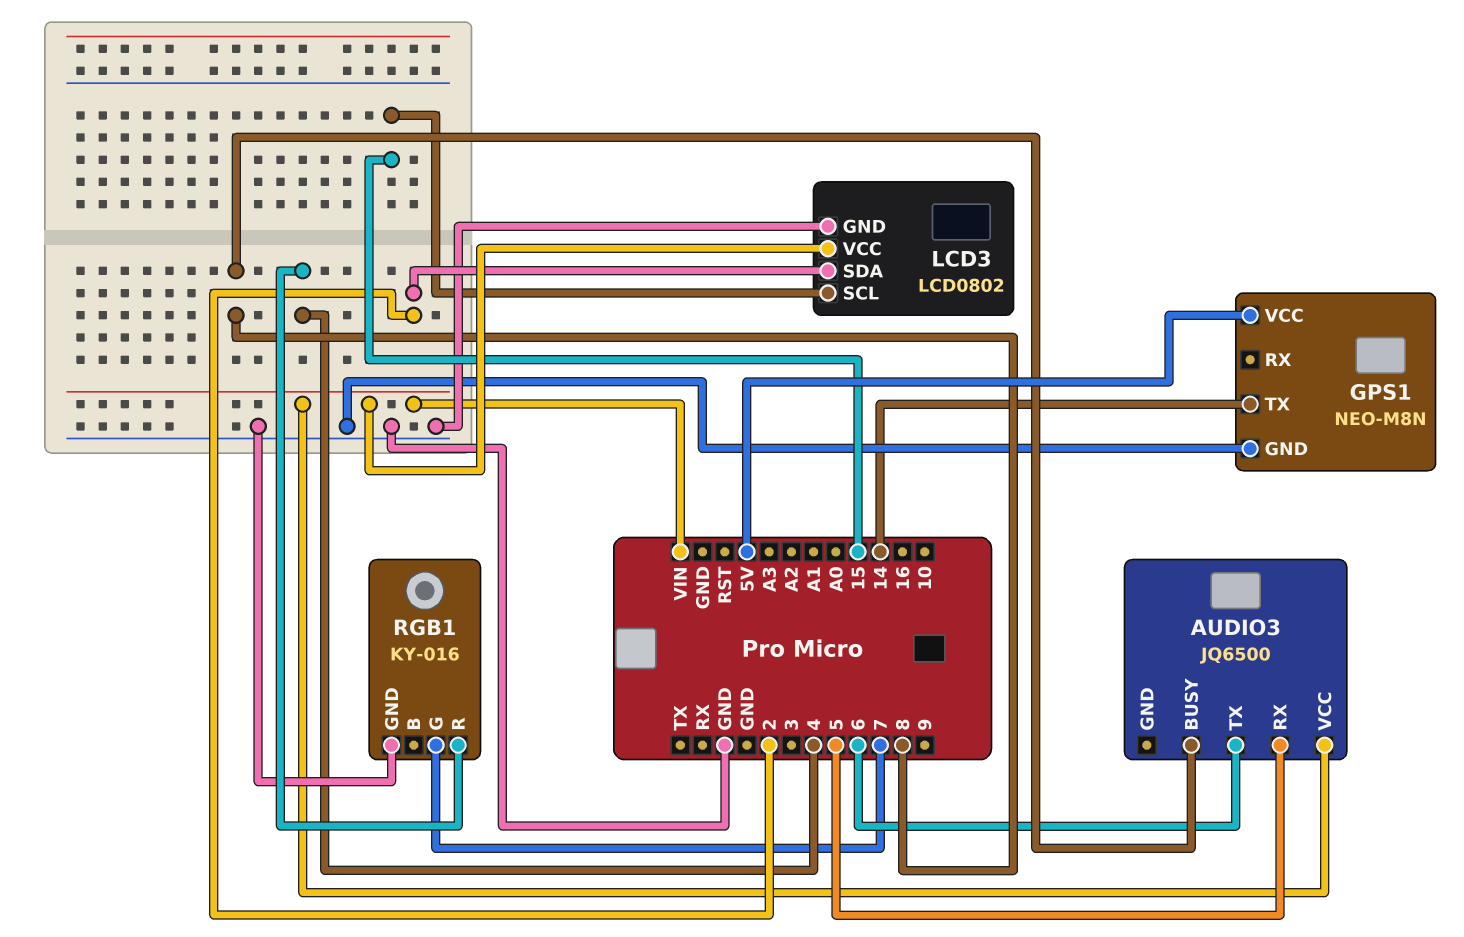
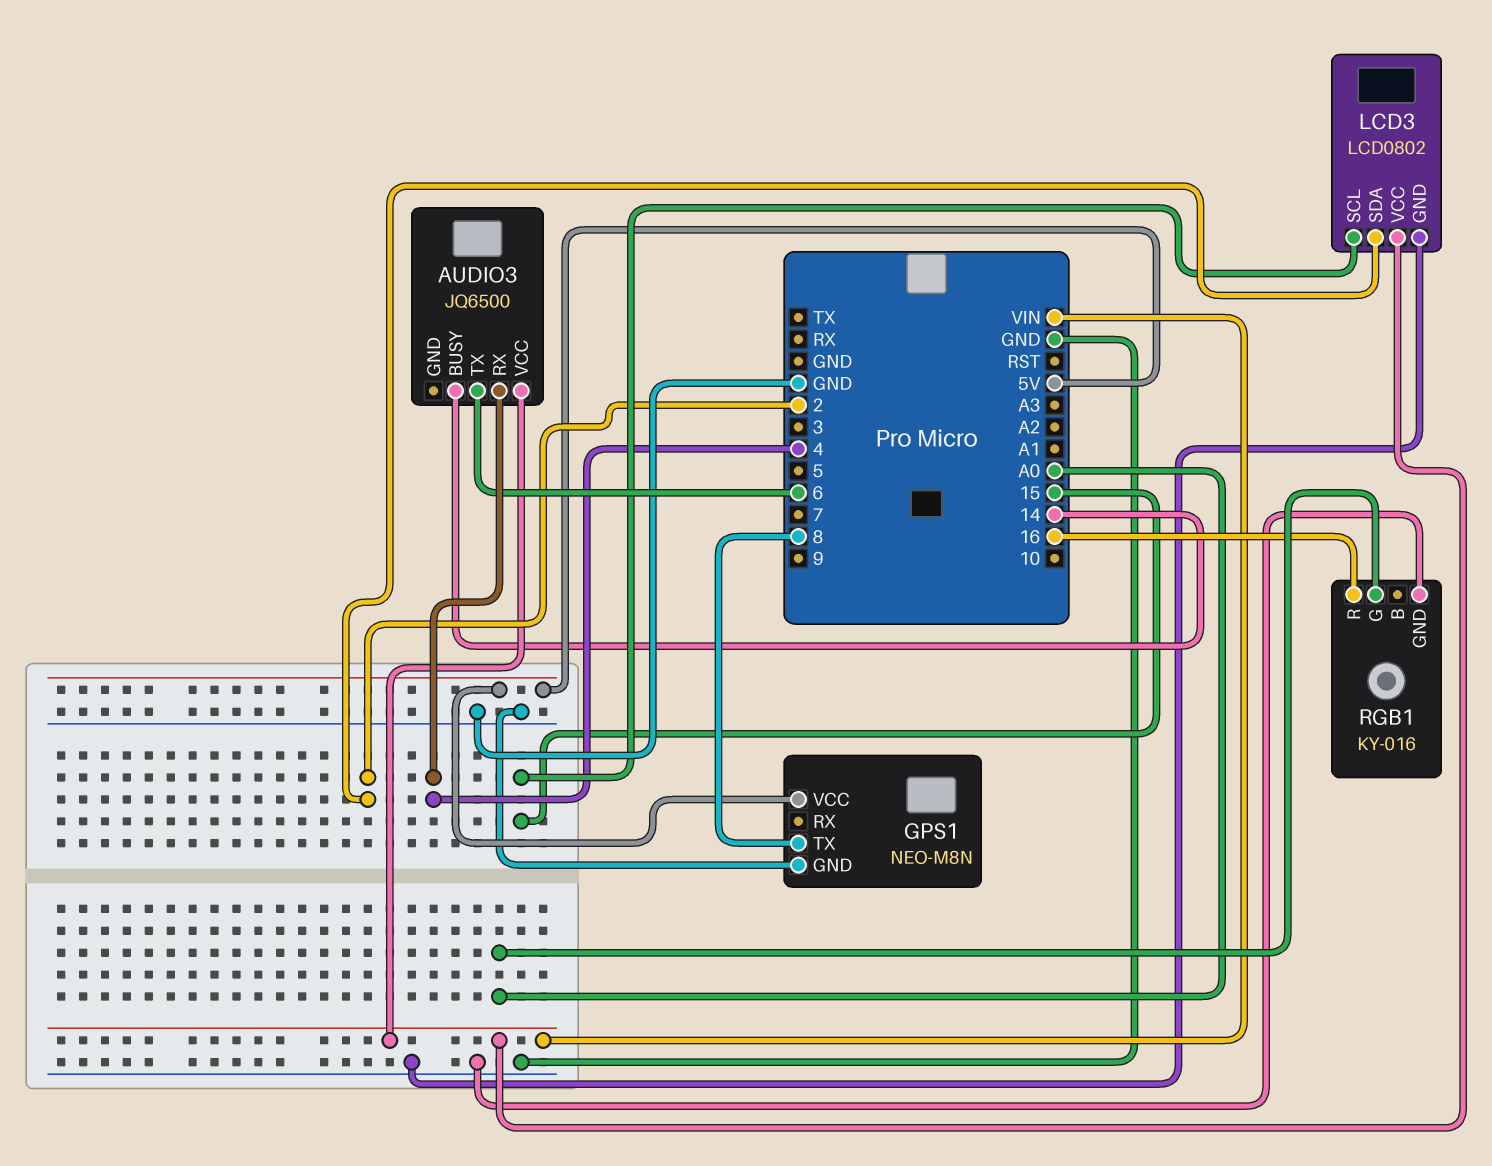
AUDIO3 pin BUSY: 8 -> 14
AUDIO3 pin RX: 5 -> 4
GPS1 pin TX: 14 -> 8
RGB1 pin G: 7 -> A0
RGB1 pin R: 4 -> 16

